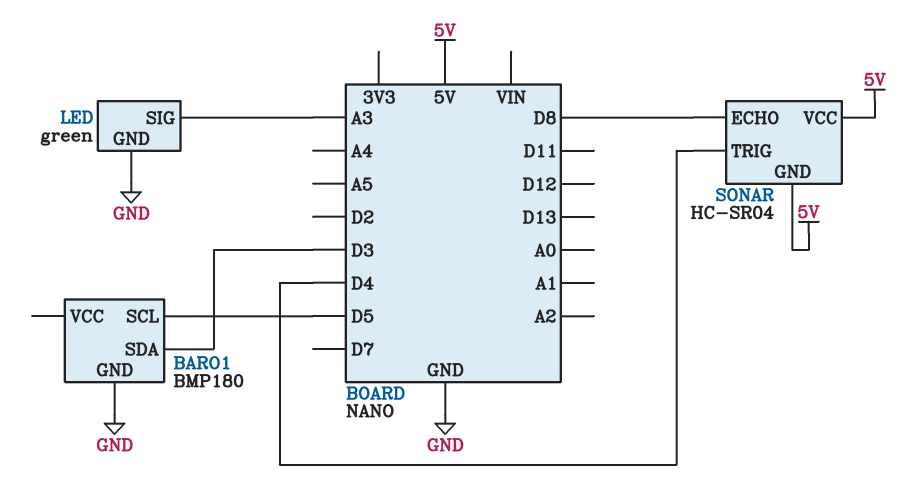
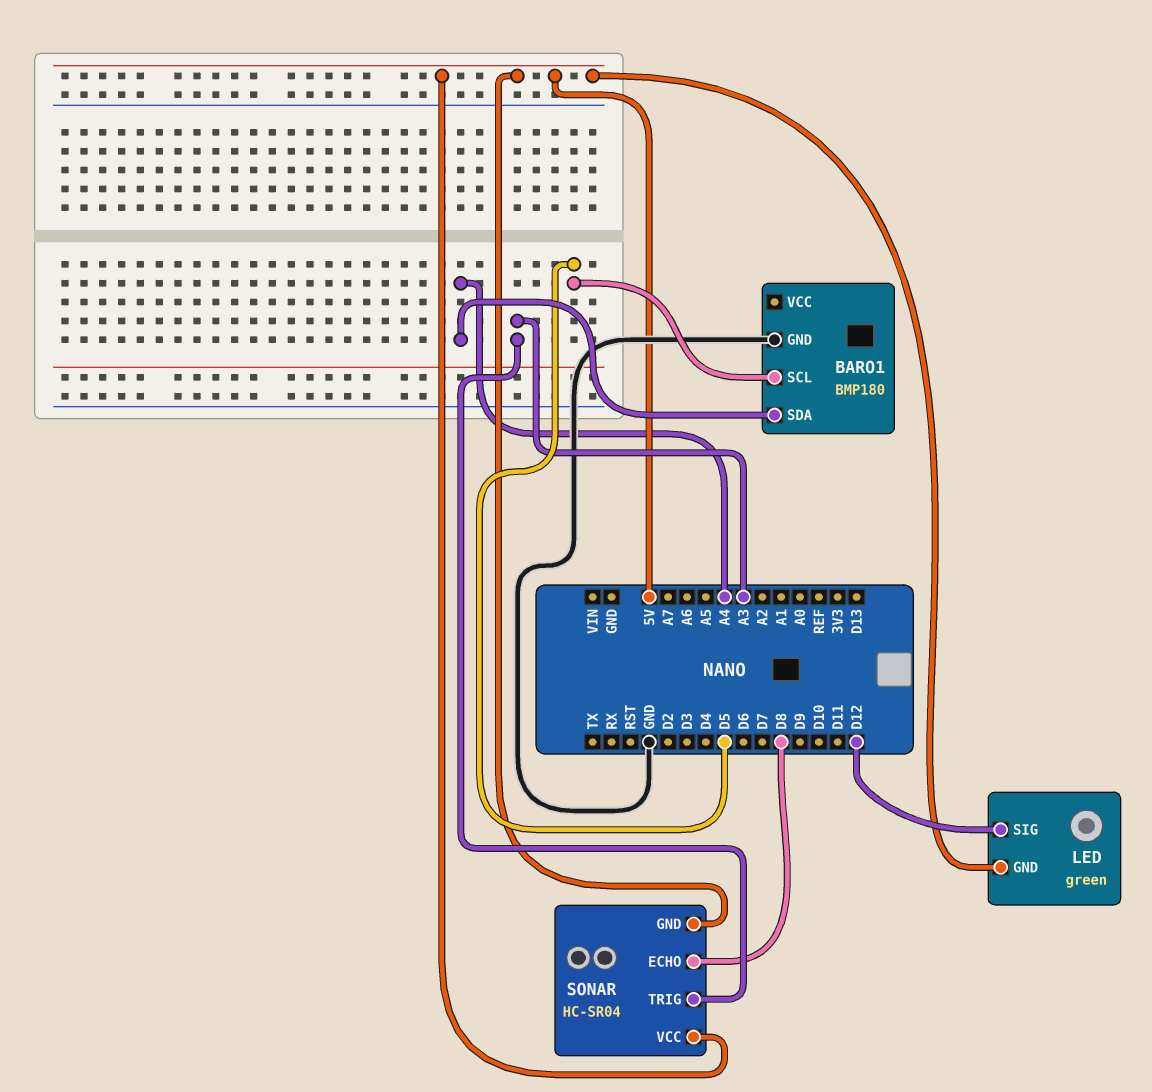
BARO1 pin SDA: D3 -> A4
LED pin GND: GND -> 5V
LED pin SIG: A3 -> D12
SONAR pin TRIG: D4 -> A3

